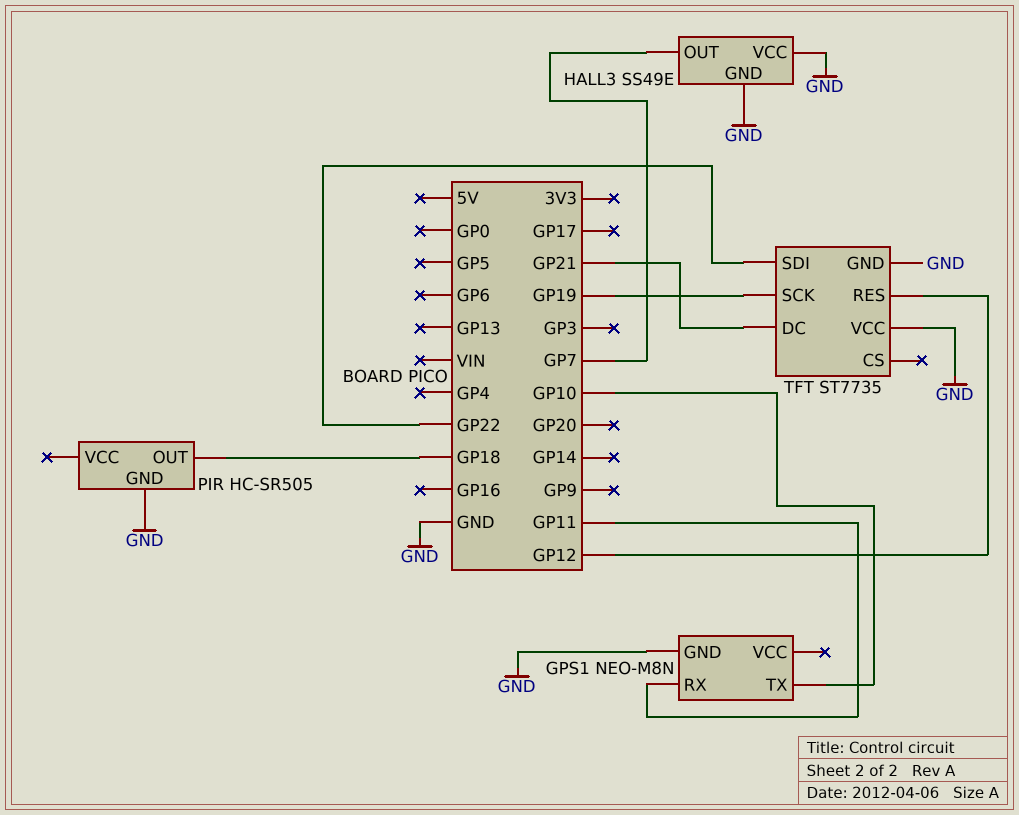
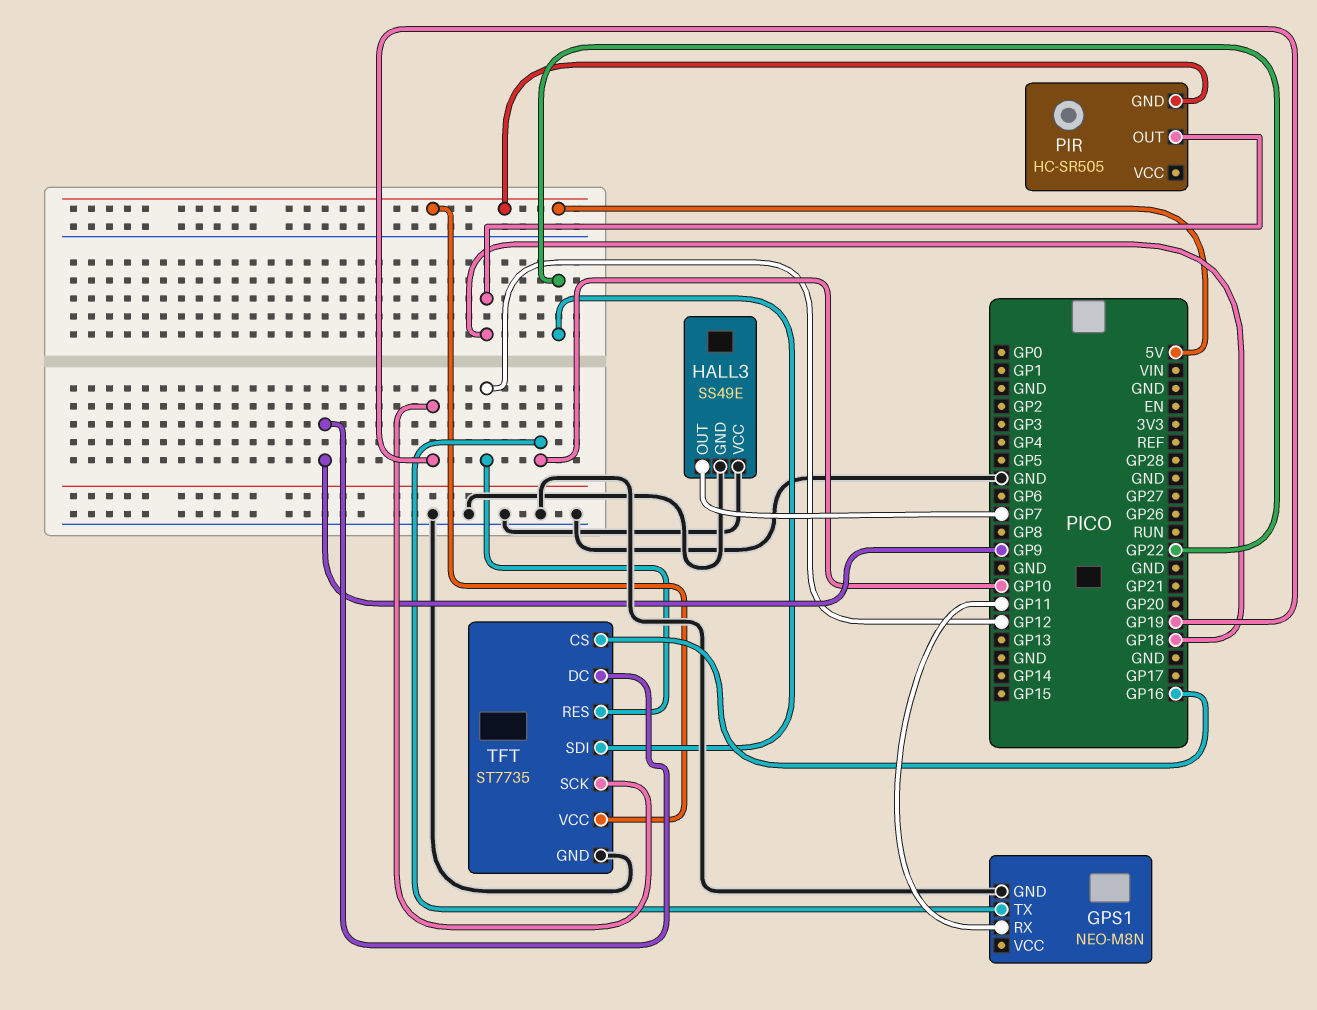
PIR pin GND: GND -> 5V
TFT pin CS: none -> GP16
TFT pin DC: GP21 -> GP9
TFT pin VCC: GND -> 5V

